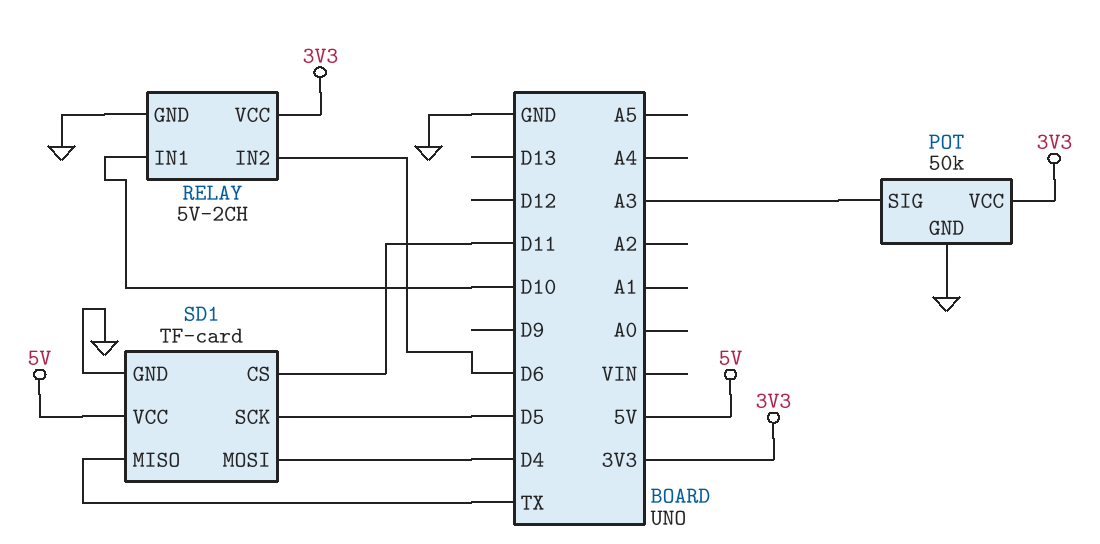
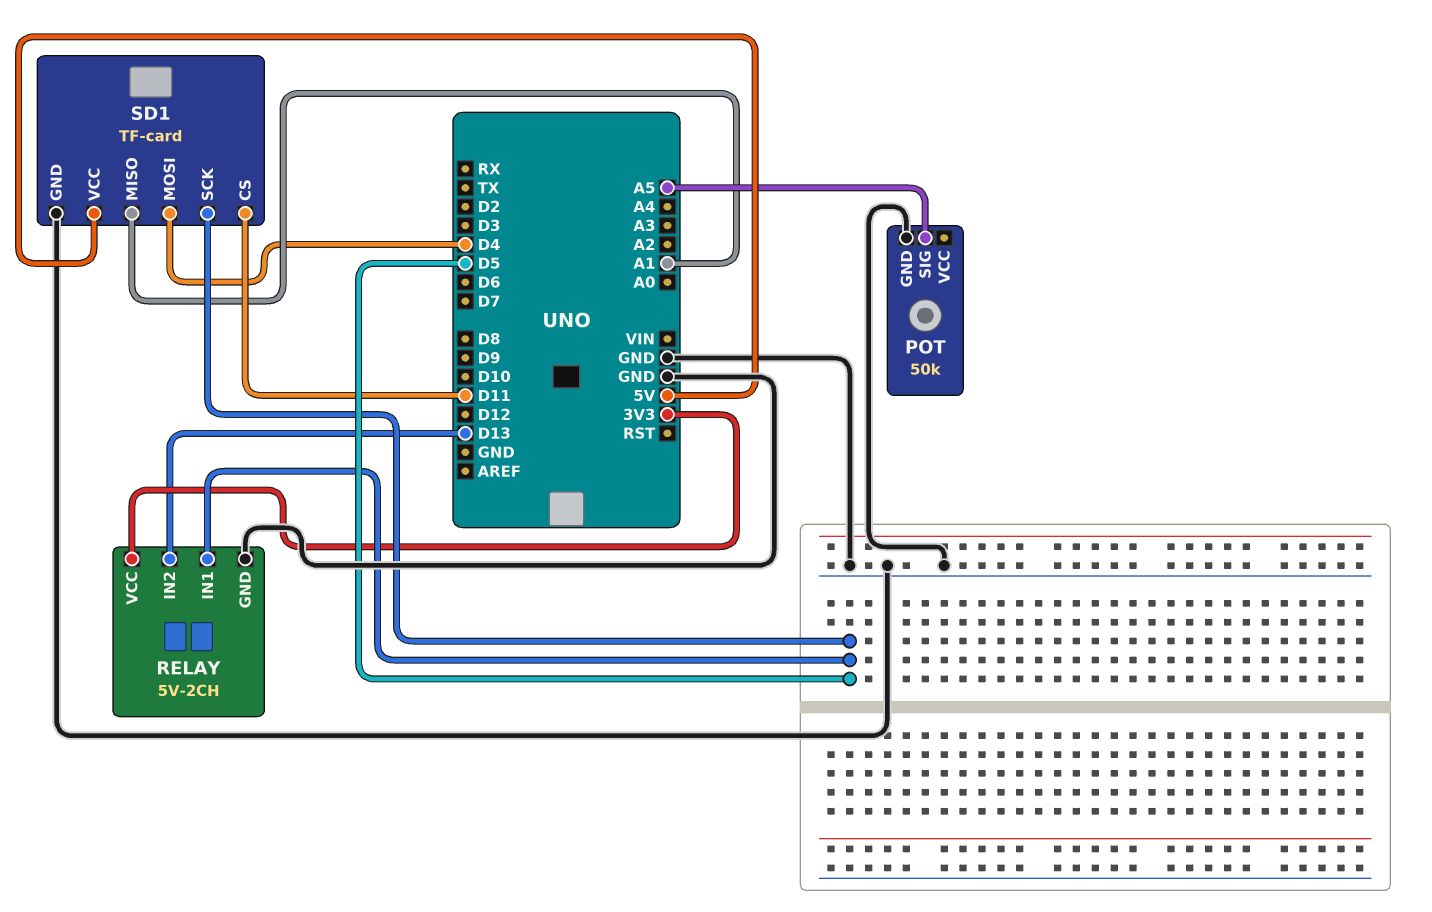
POT pin SIG: A3 -> A5
POT pin VCC: 3V3 -> none
RELAY pin IN1: D10 -> D5
RELAY pin IN2: D6 -> D13
SD1 pin MISO: TX -> A1

